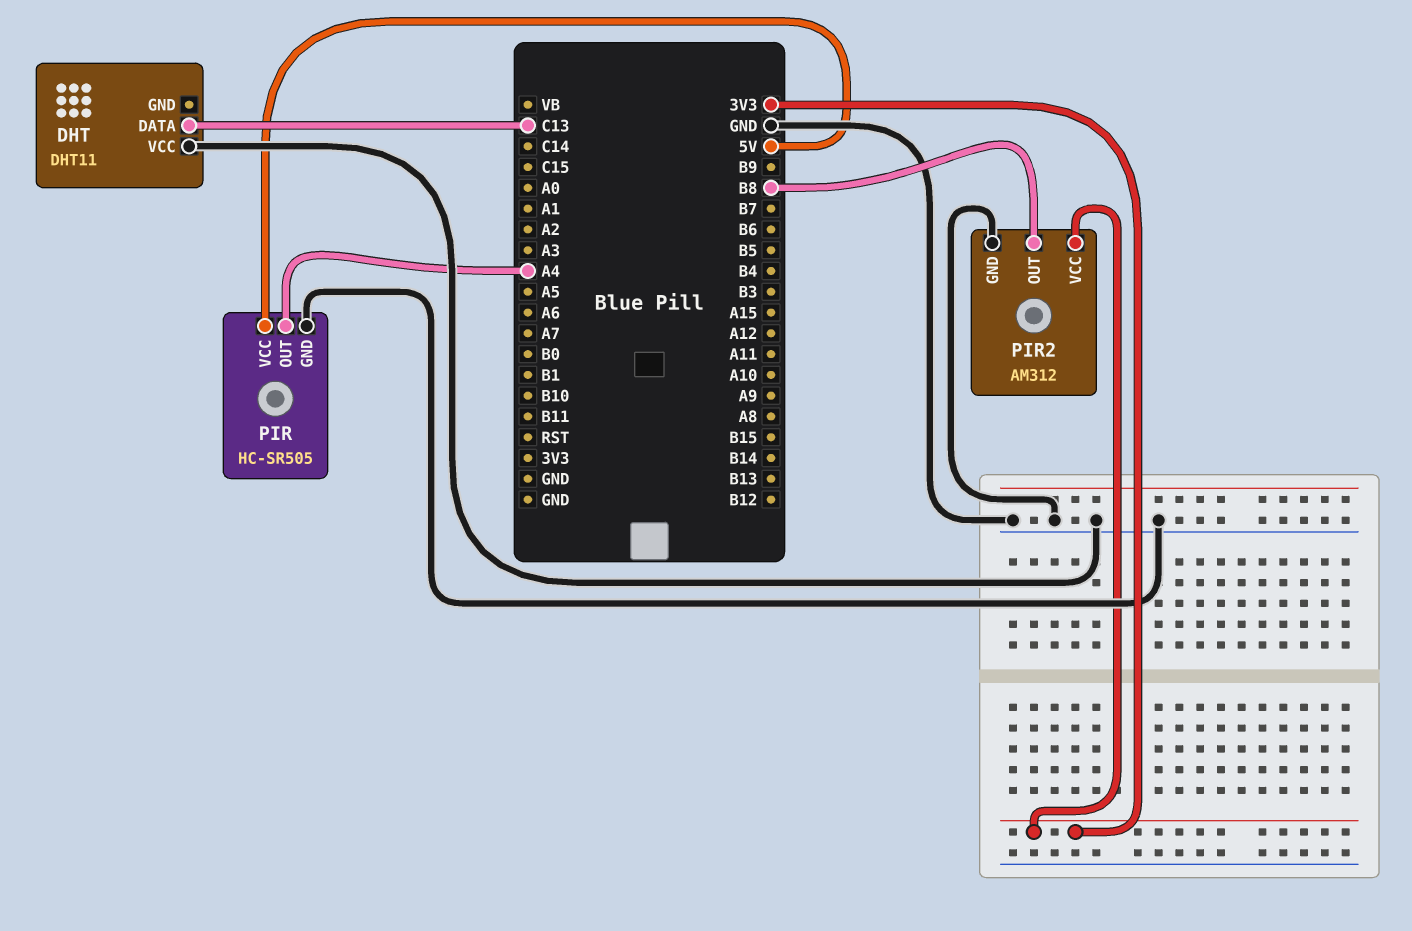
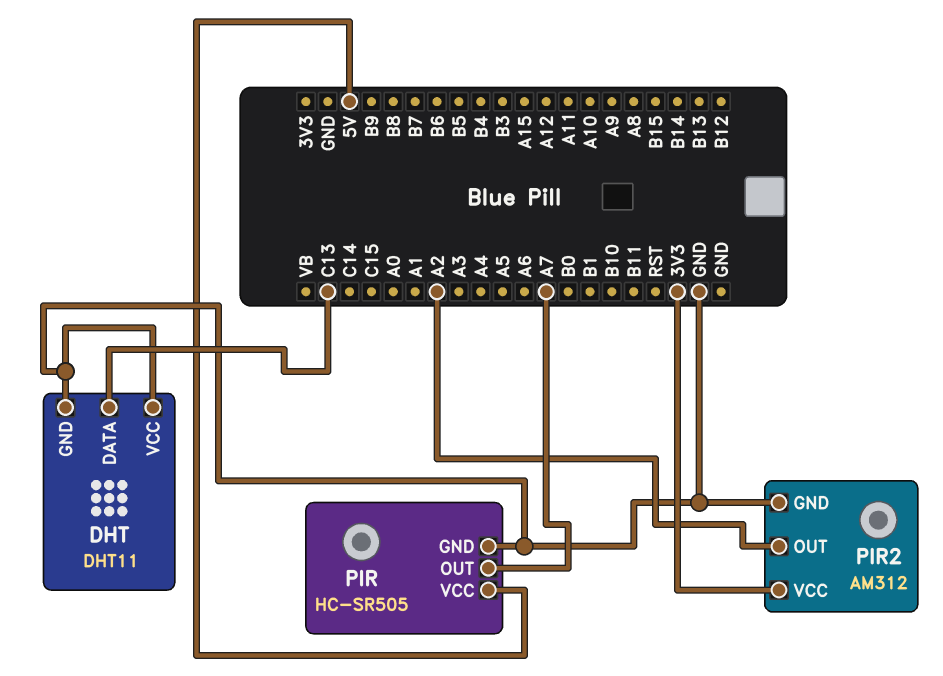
DHT pin GND: none -> GND
PIR pin OUT: A4 -> A7
PIR2 pin OUT: B8 -> A2

